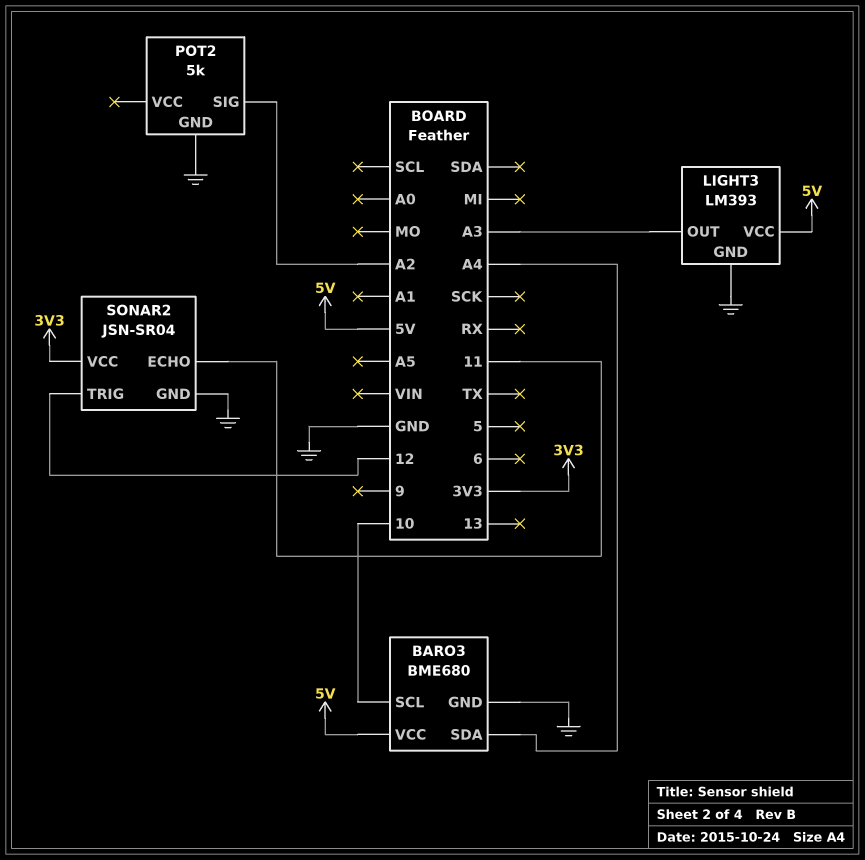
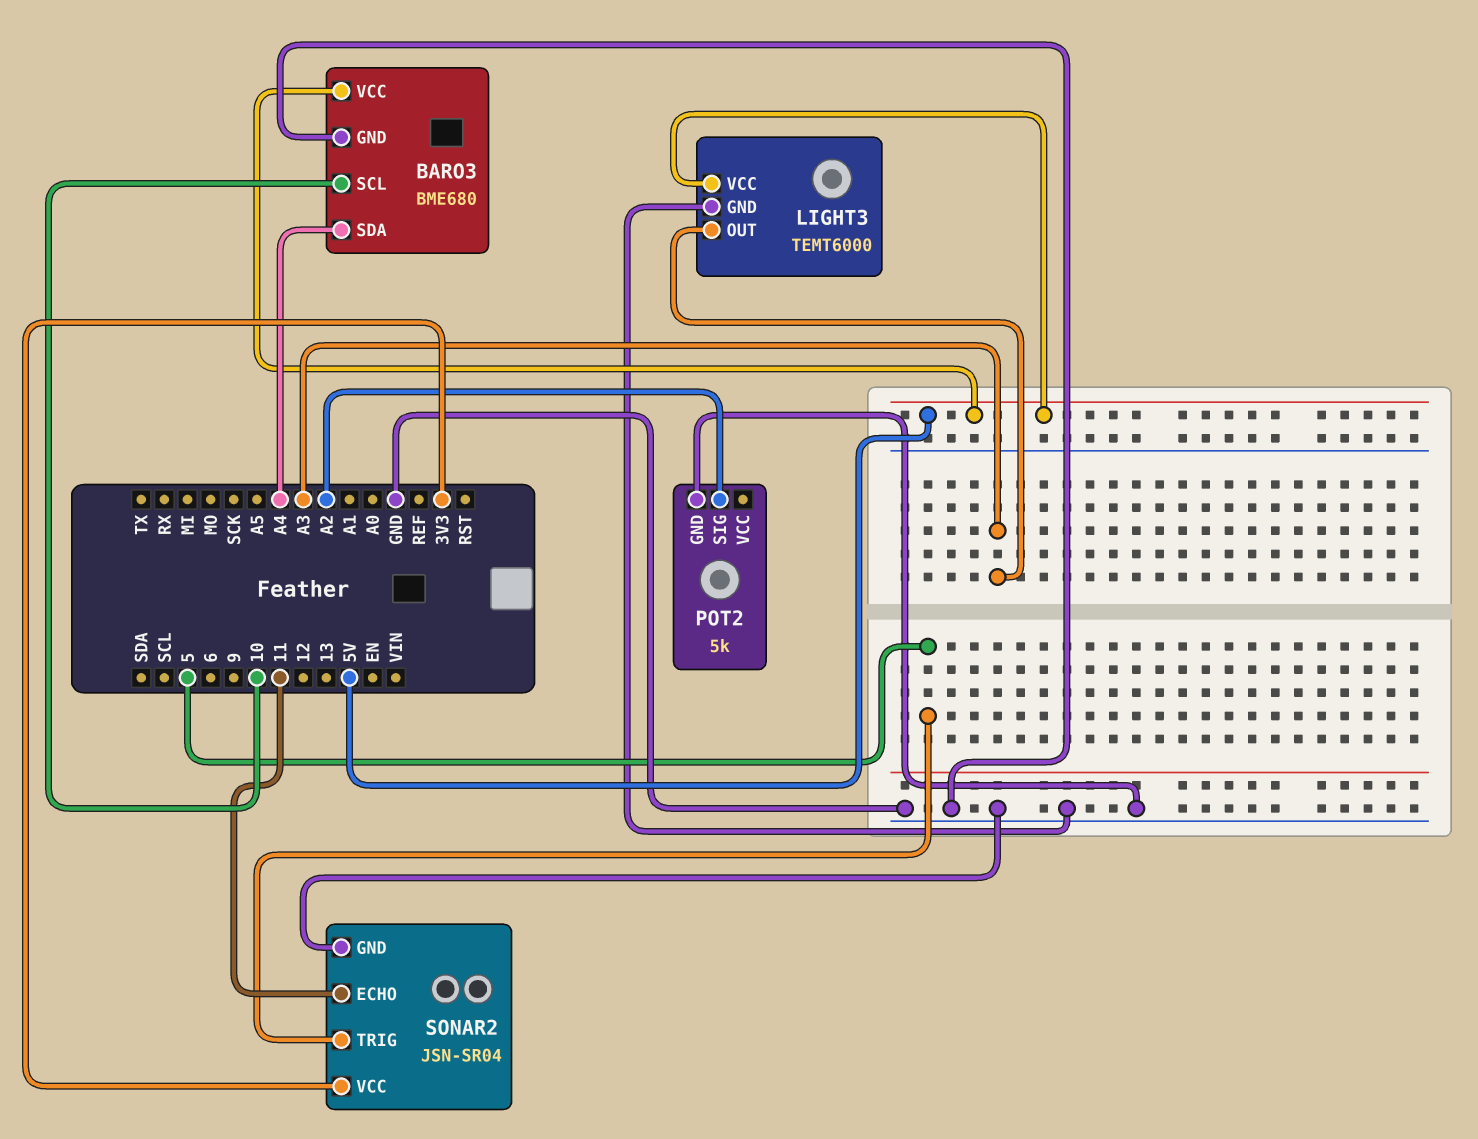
LIGHT3: LM393 -> TEMT6000
SONAR2 pin TRIG: 12 -> 5

